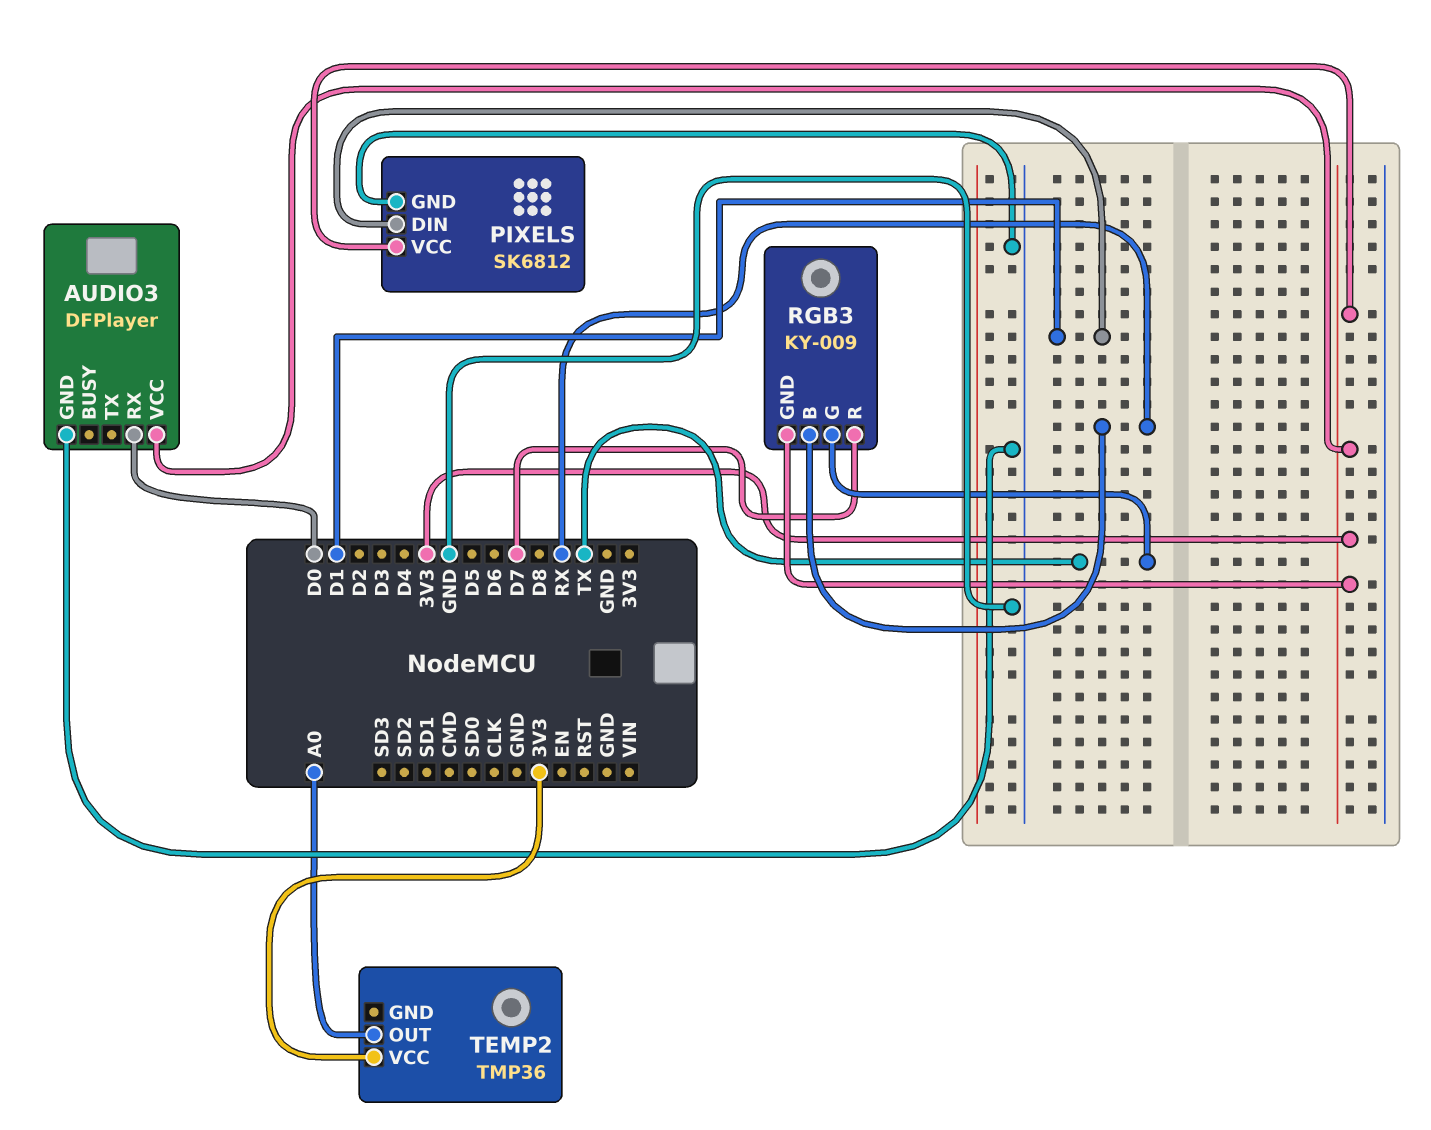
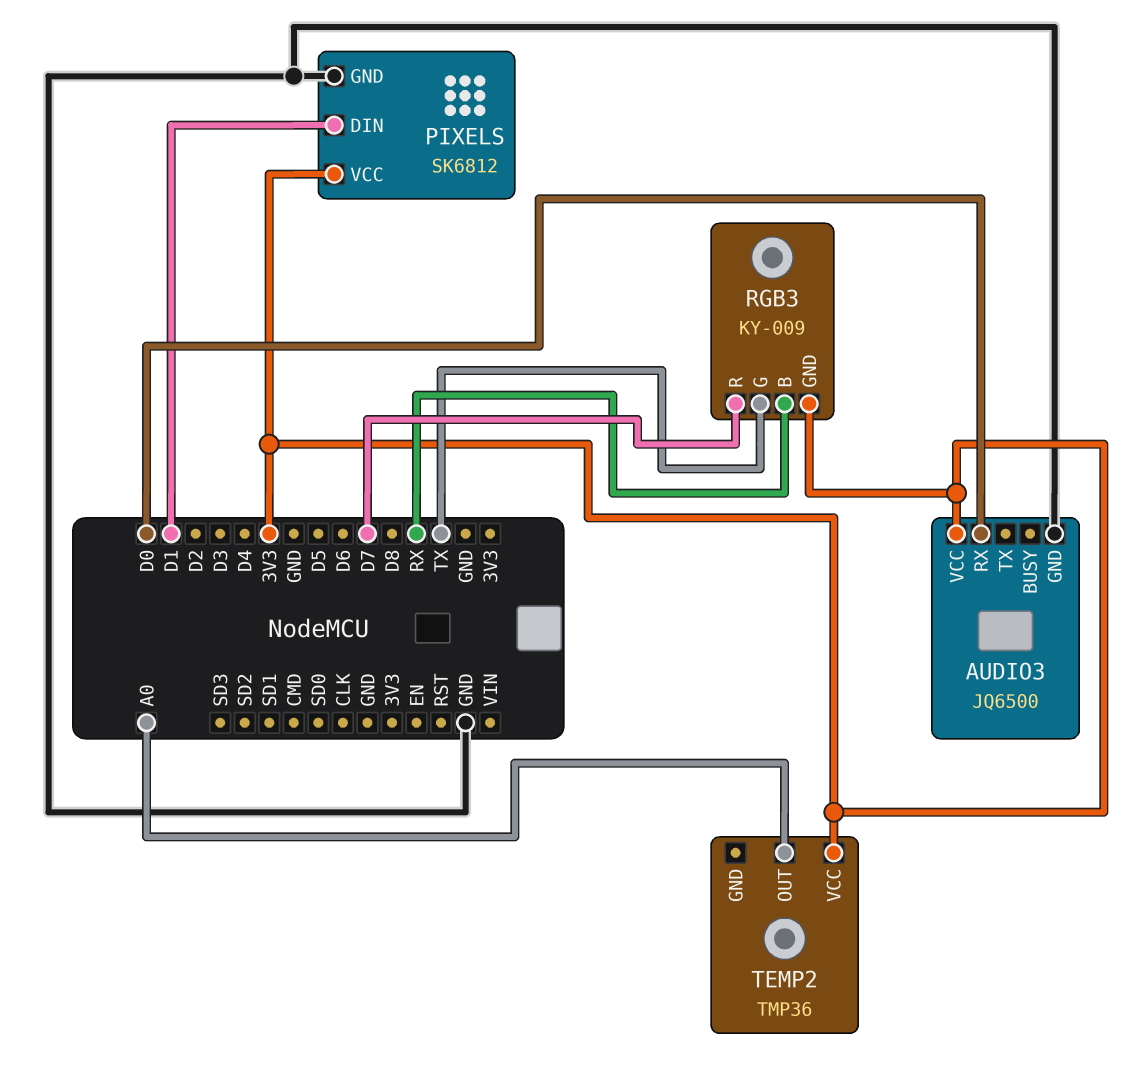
AUDIO3: DFPlayer -> JQ6500

